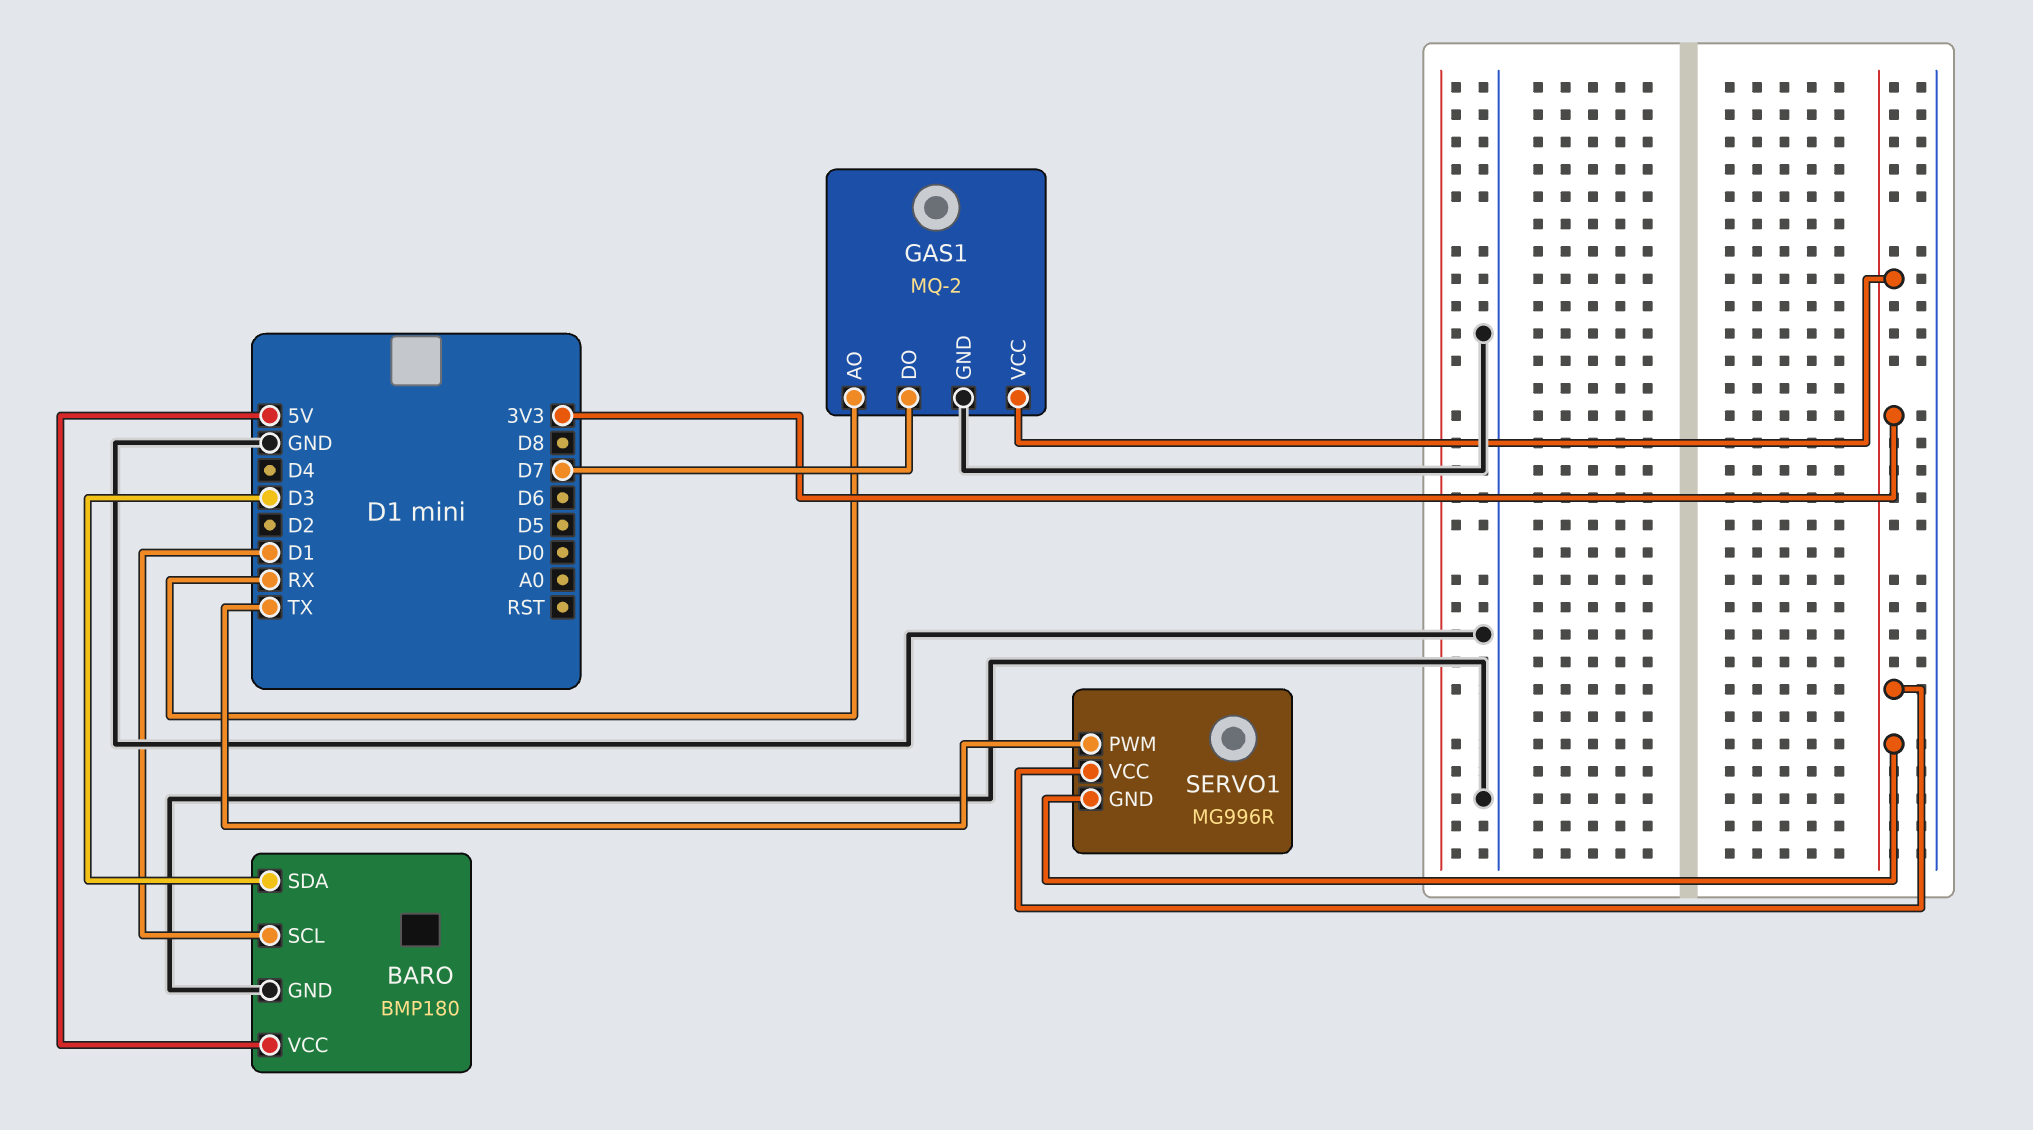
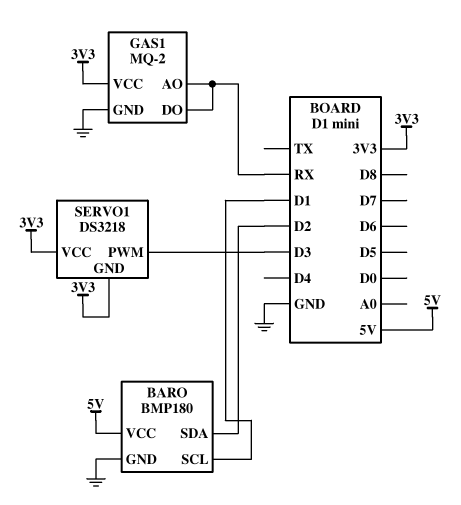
BARO pin SDA: D3 -> D2
GAS1 pin DO: D7 -> RX
SERVO1: MG996R -> DS3218
SERVO1 pin PWM: TX -> D3

